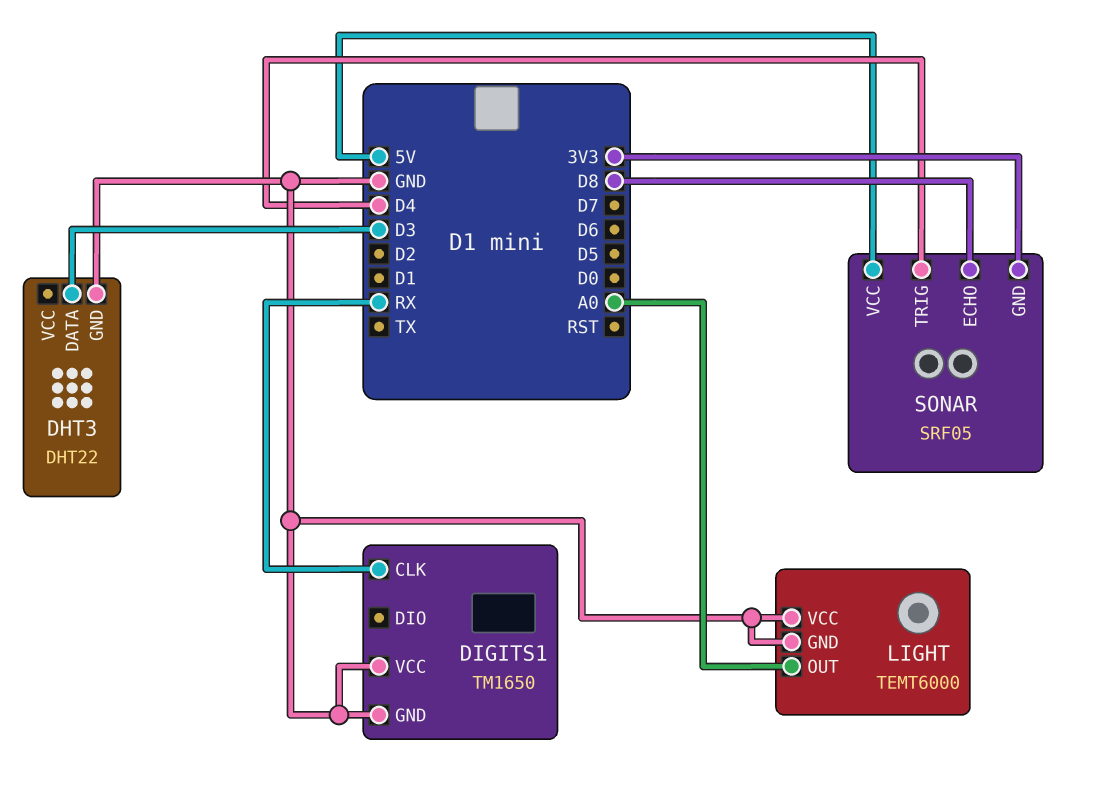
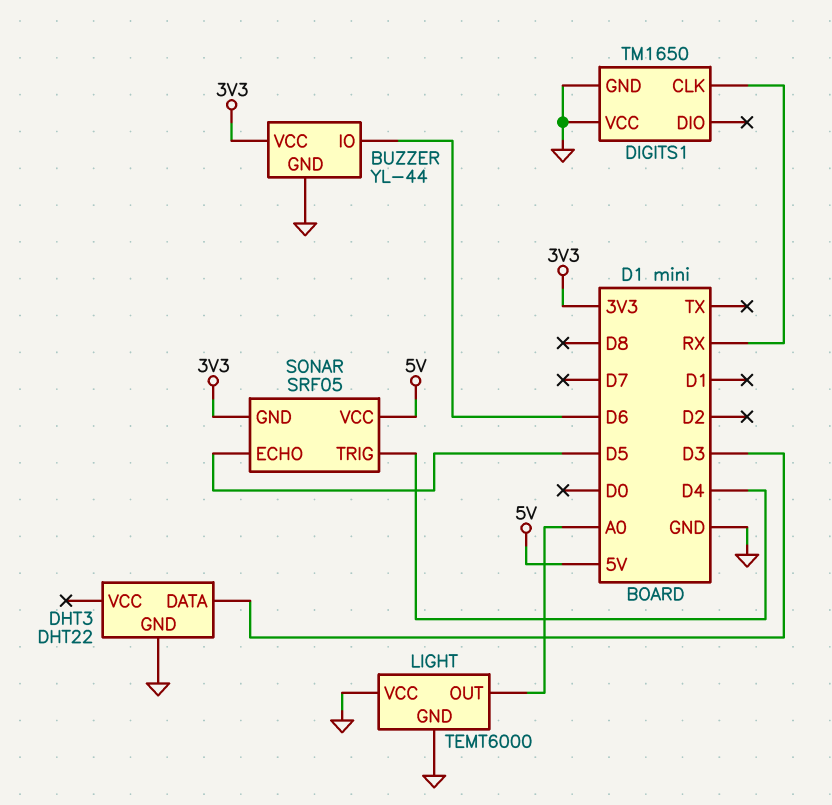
BUZZER: none -> YL-44
BUZZER pin GND: none -> GND
BUZZER pin IO: none -> D6
BUZZER pin VCC: none -> 3V3
SONAR pin ECHO: D8 -> D5

